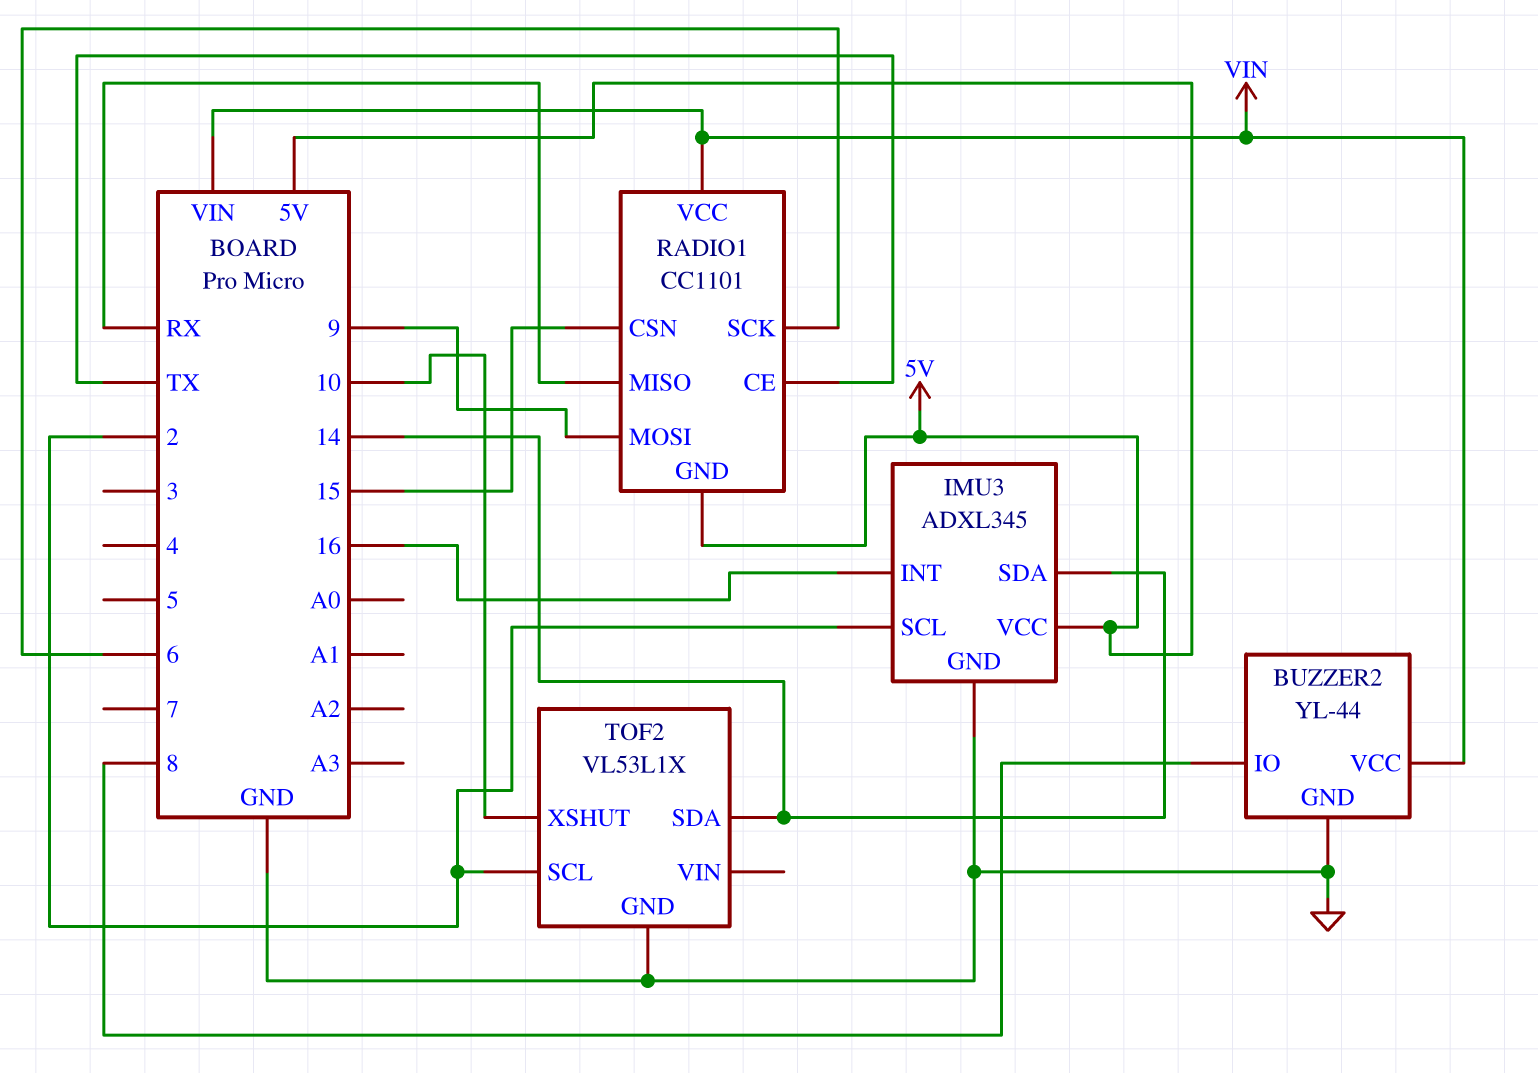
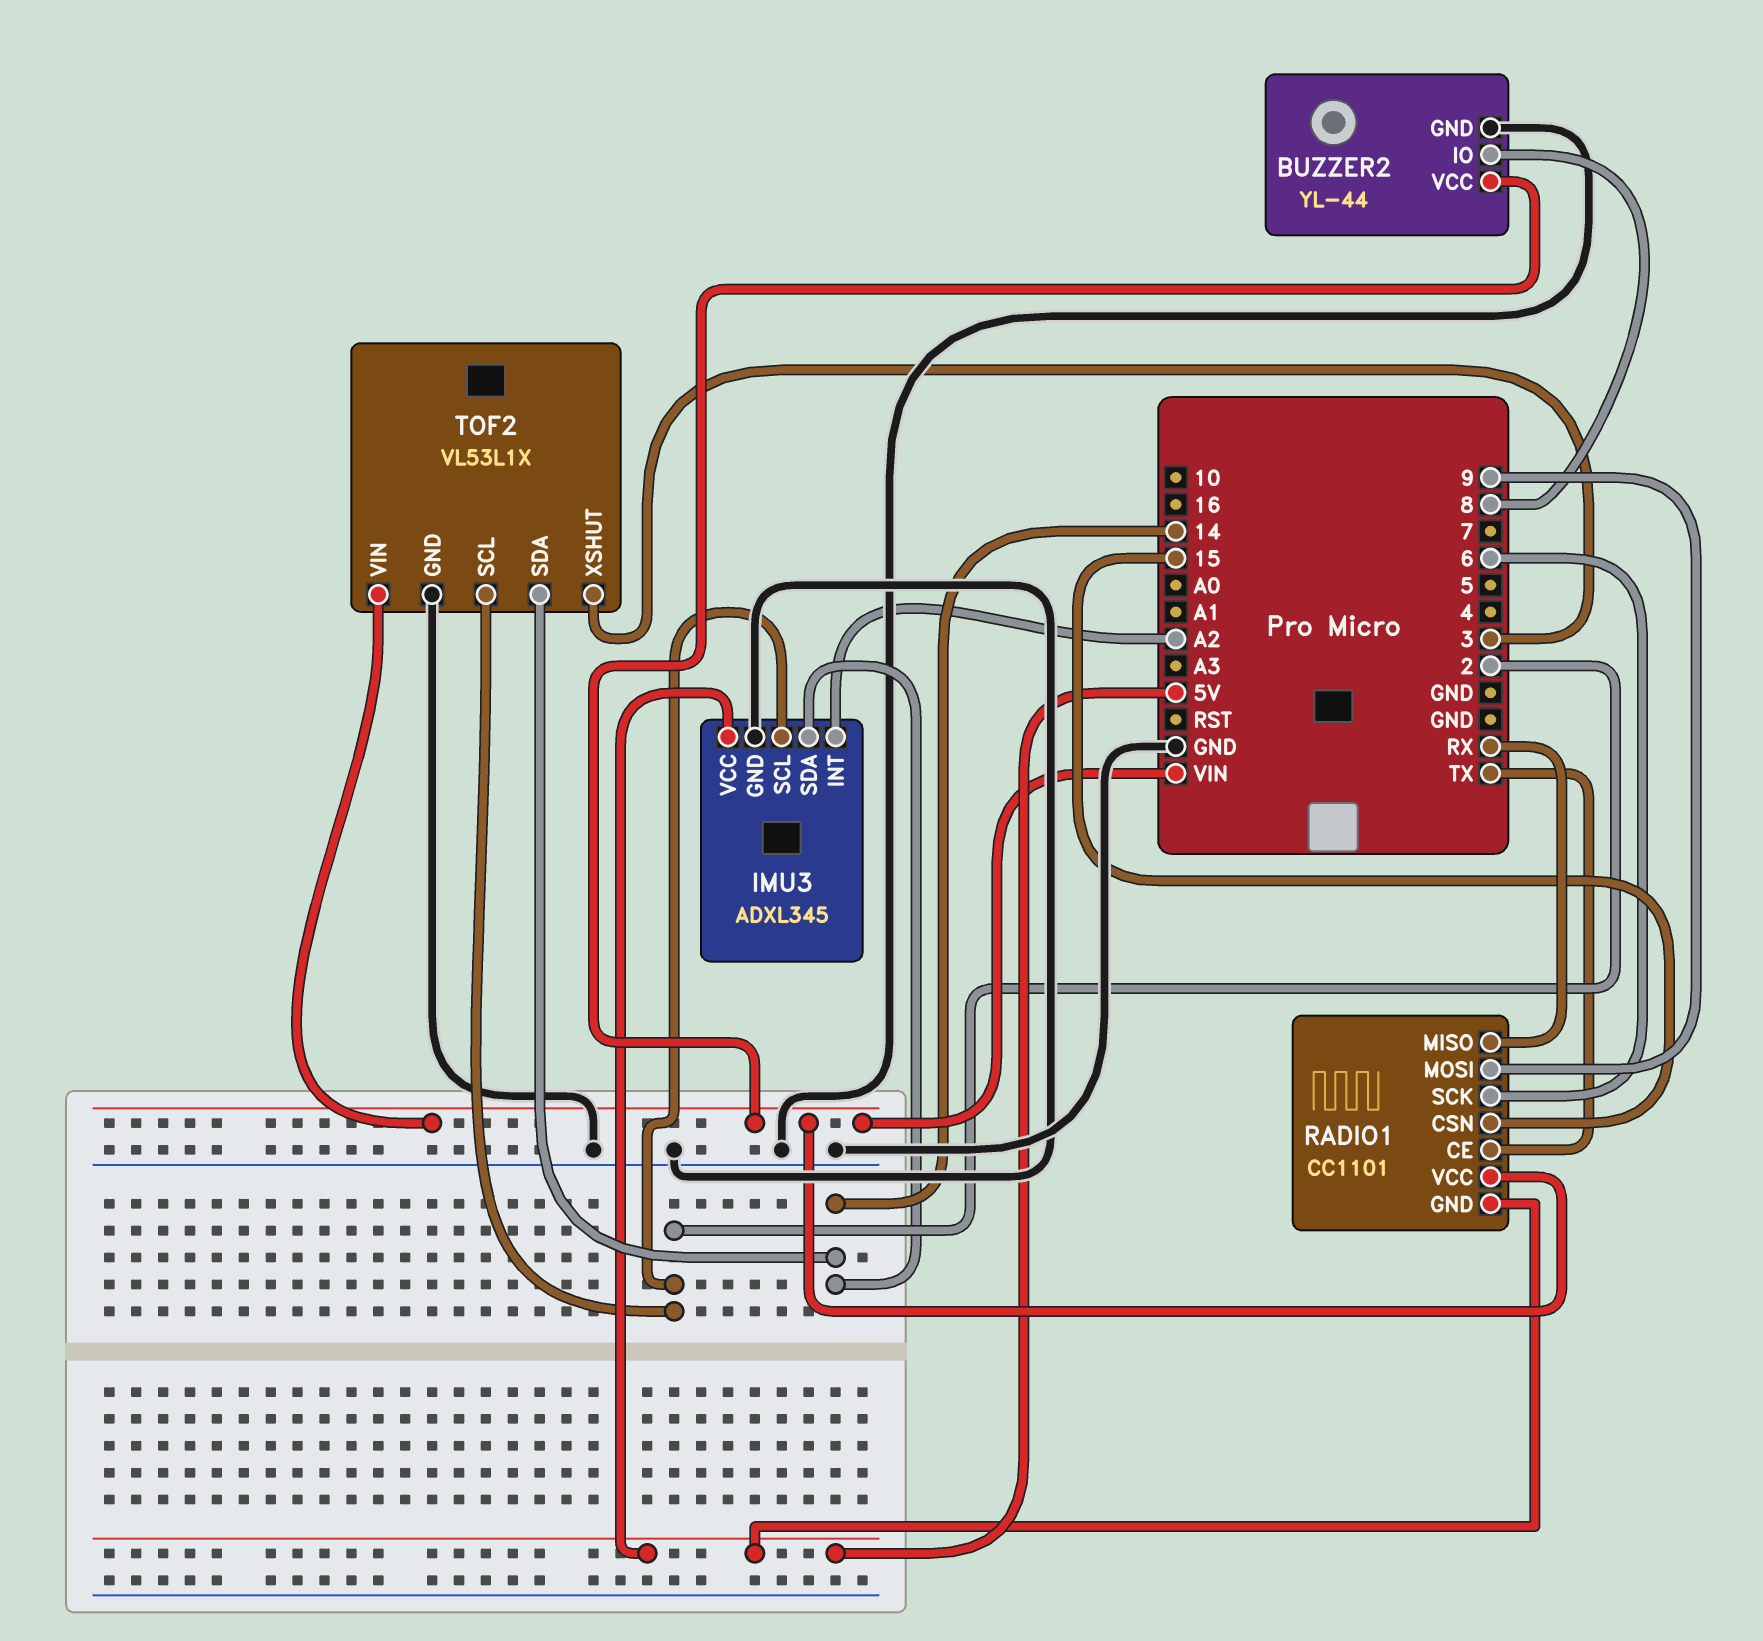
IMU3 pin INT: 16 -> A2
TOF2 pin VIN: none -> VIN
TOF2 pin XSHUT: 10 -> 3

